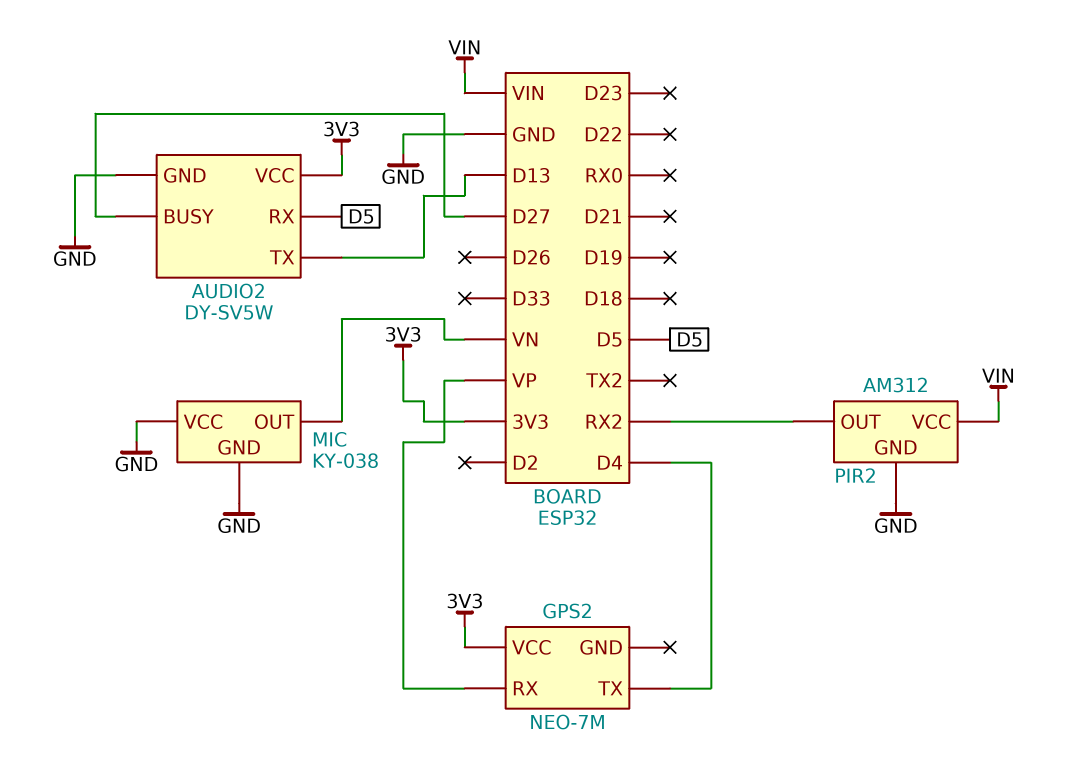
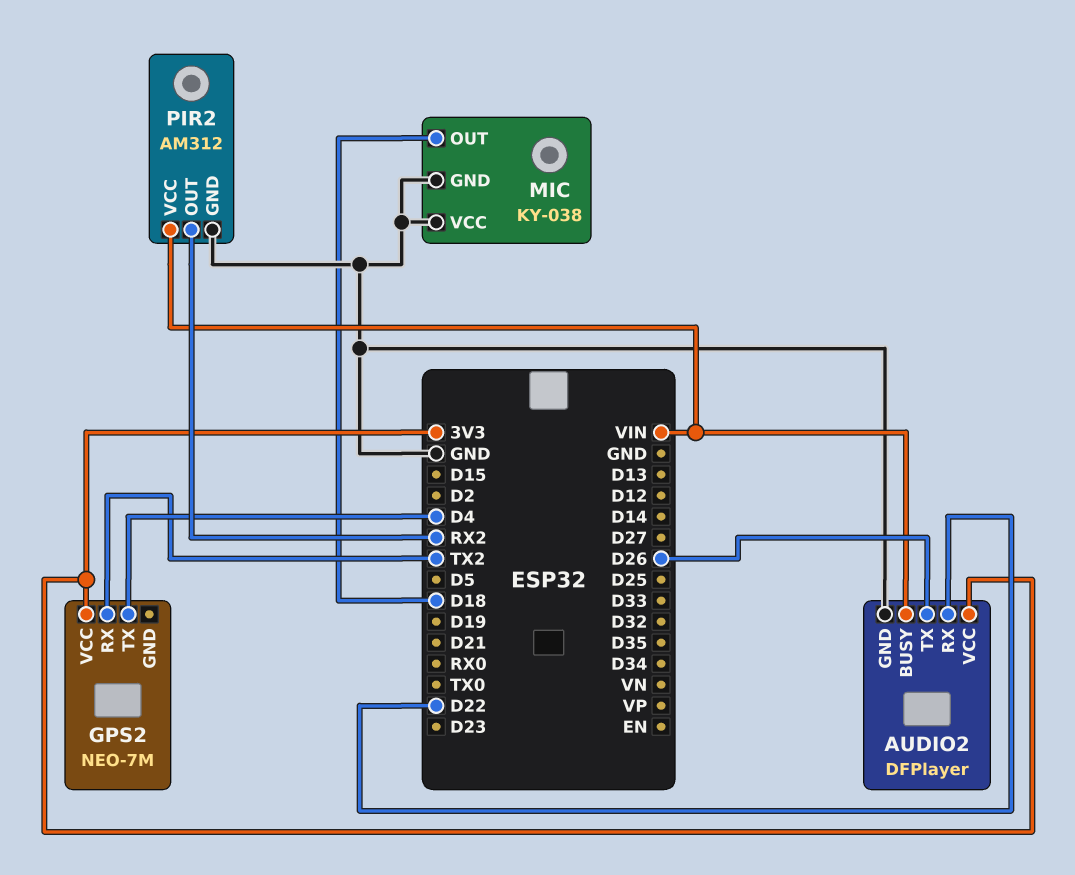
AUDIO2: DY-SV5W -> DFPlayer
AUDIO2 pin BUSY: D27 -> VIN
AUDIO2 pin RX: D5 -> D22
AUDIO2 pin TX: D13 -> D26
GPS2 pin RX: VP -> TX2
MIC pin OUT: VN -> D18

